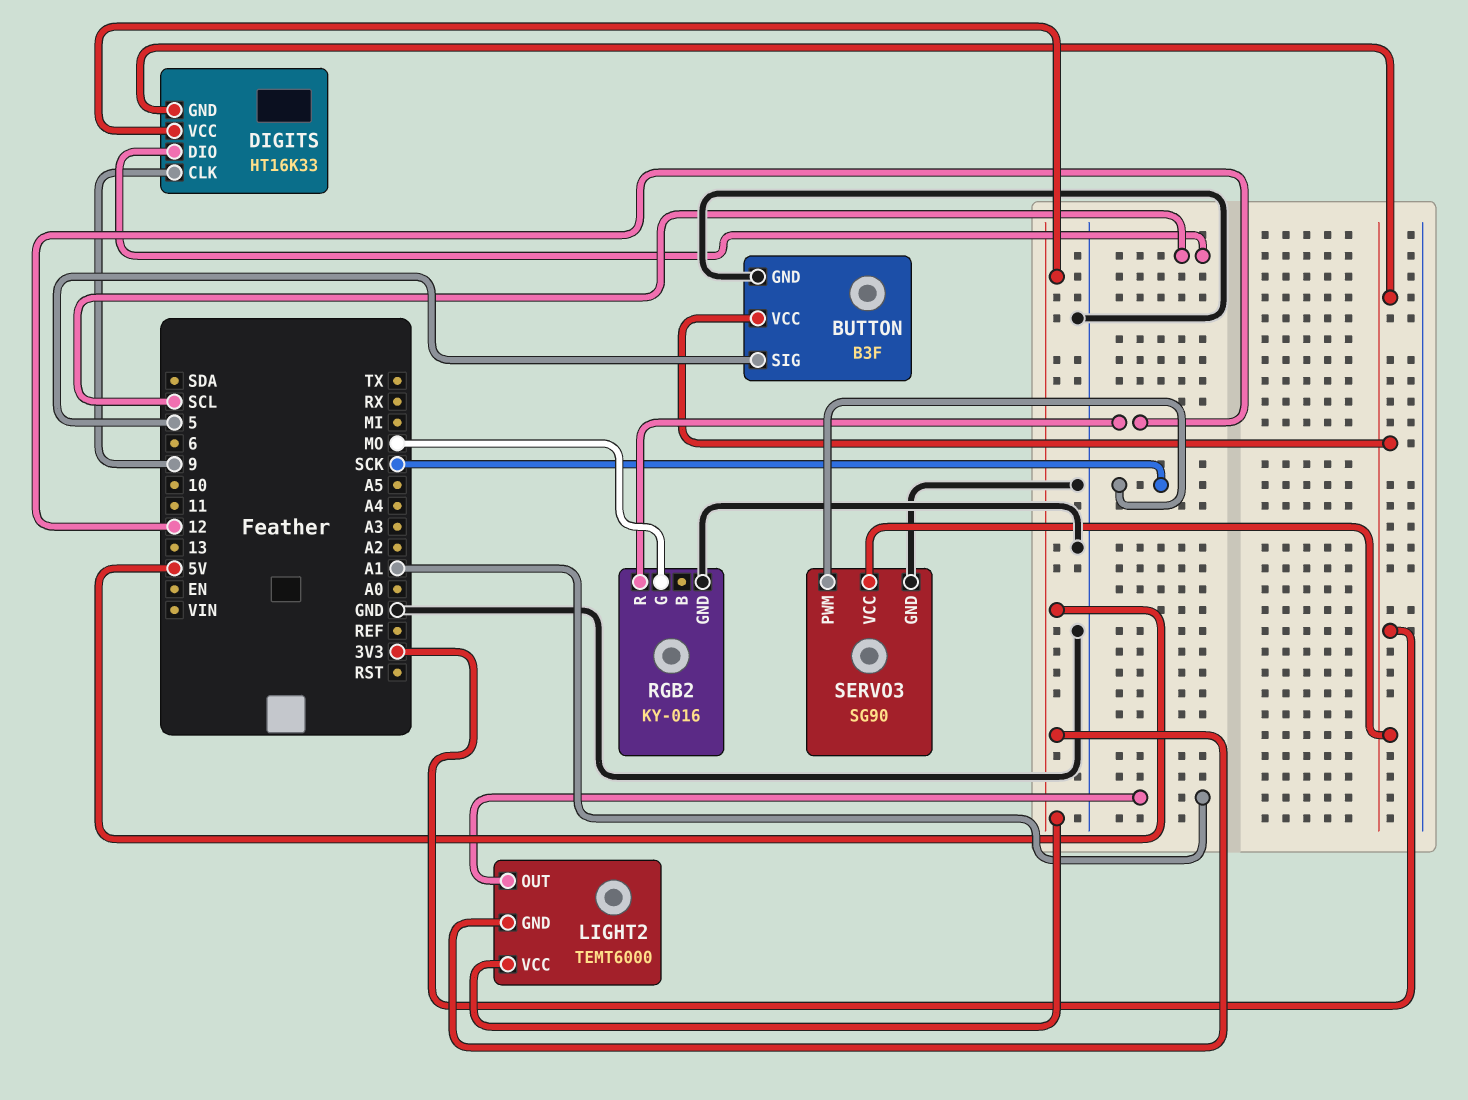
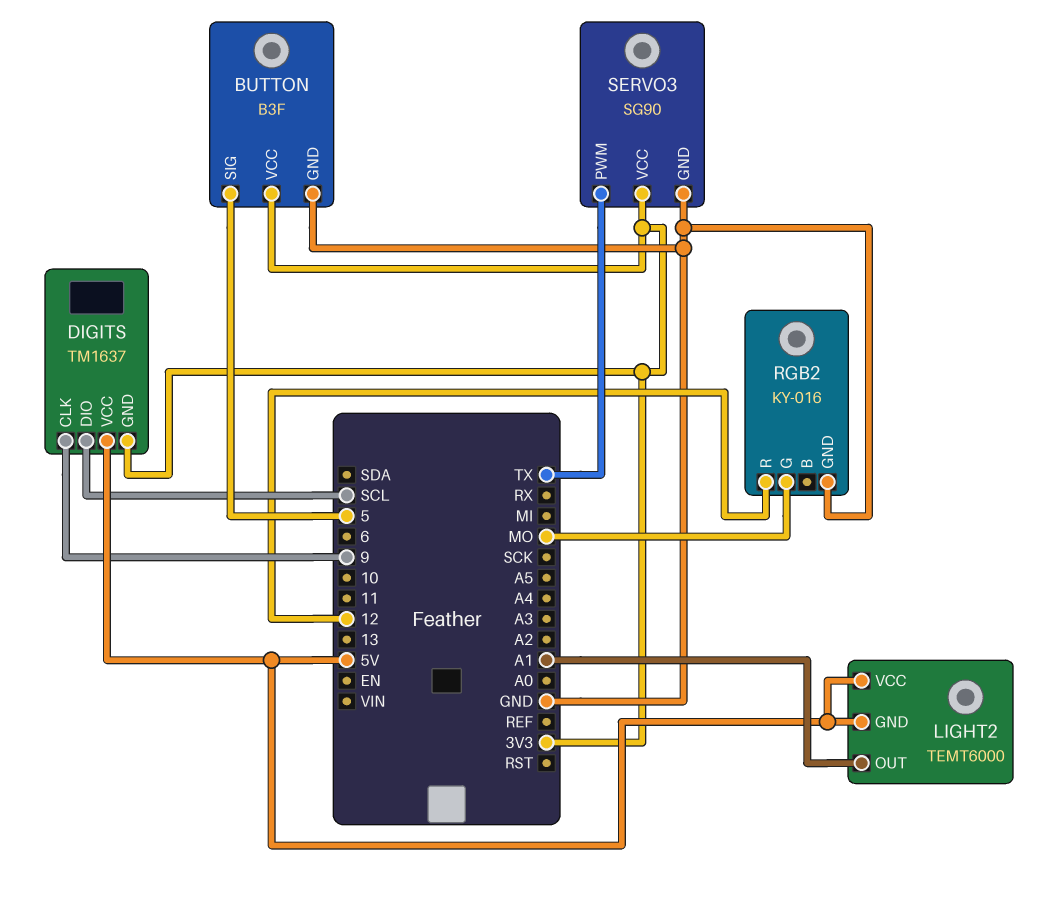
DIGITS: HT16K33 -> TM1637
SERVO3 pin PWM: SCK -> TX

